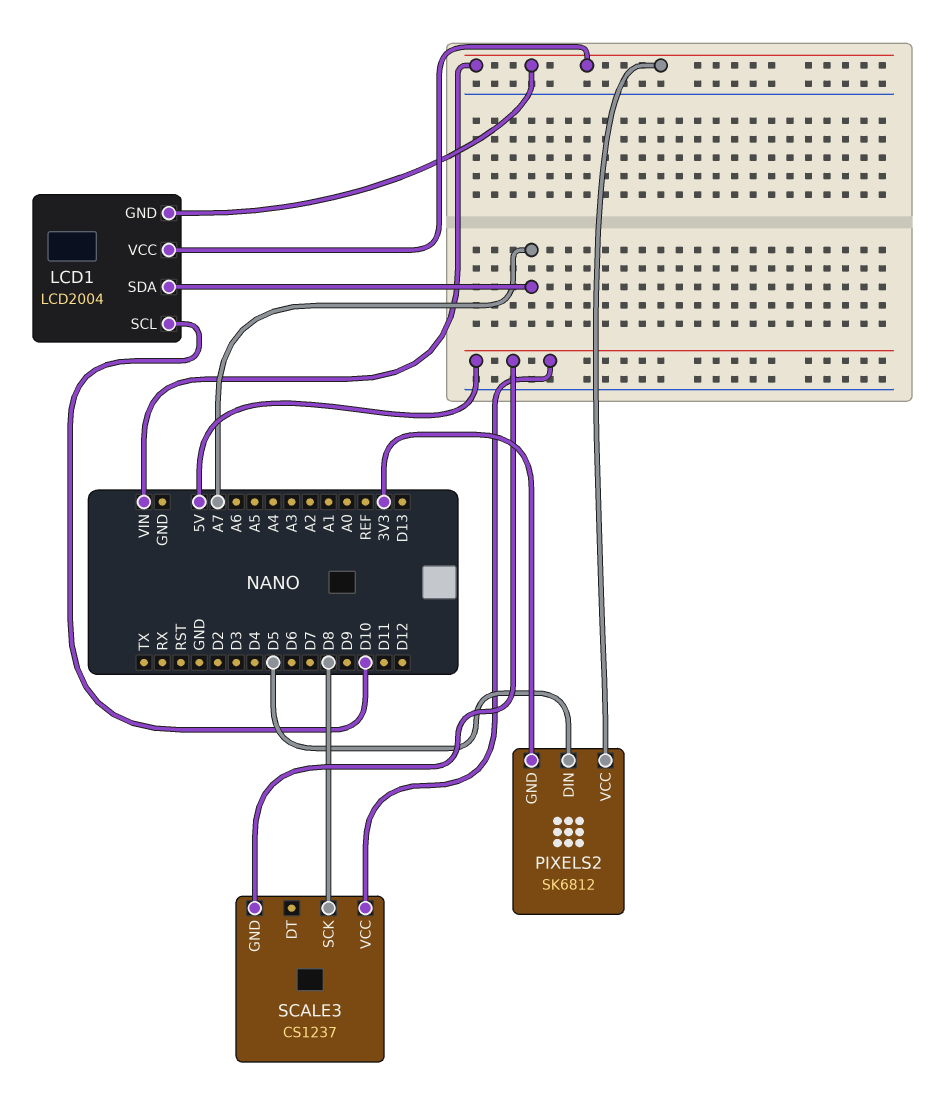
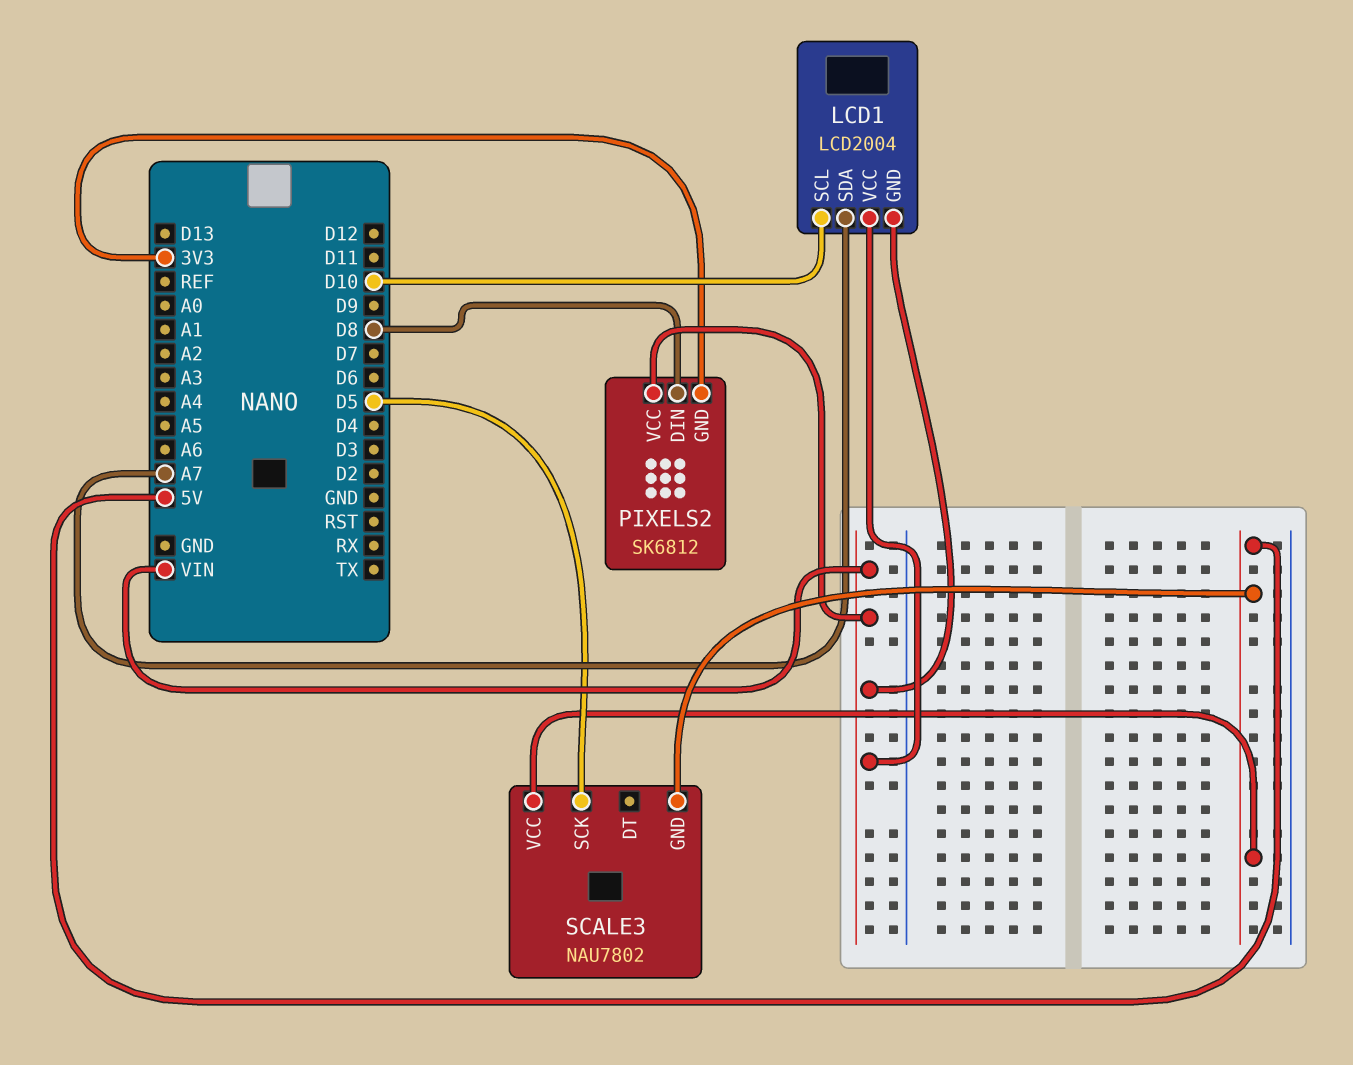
PIXELS2 pin DIN: D5 -> D8
SCALE3: CS1237 -> NAU7802
SCALE3 pin SCK: D8 -> D5

